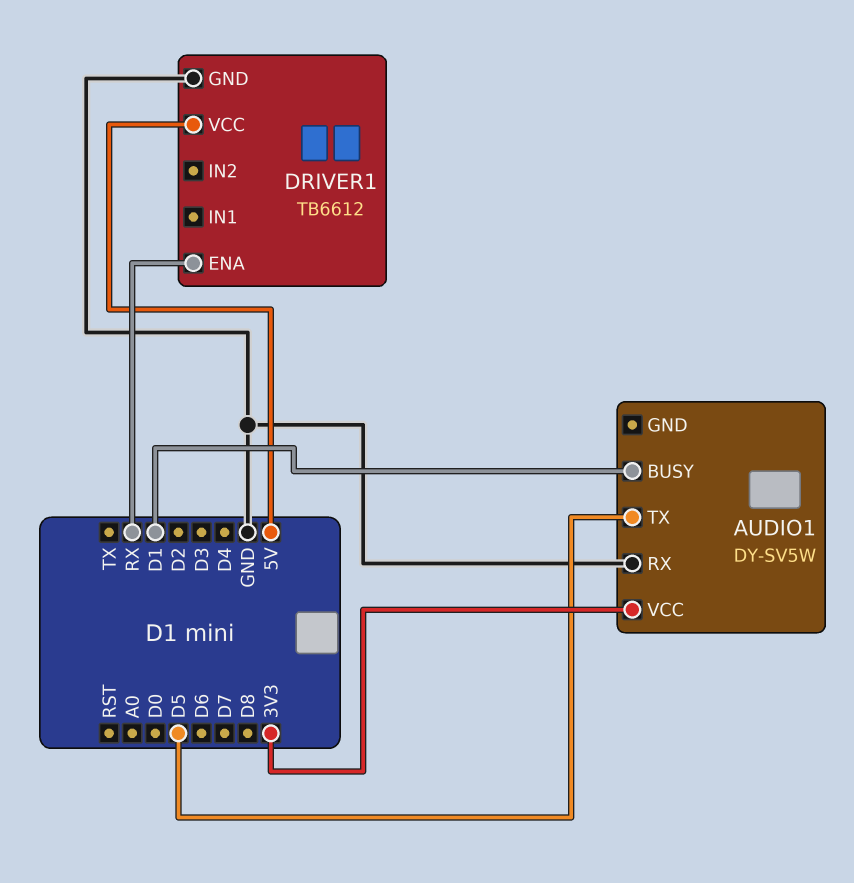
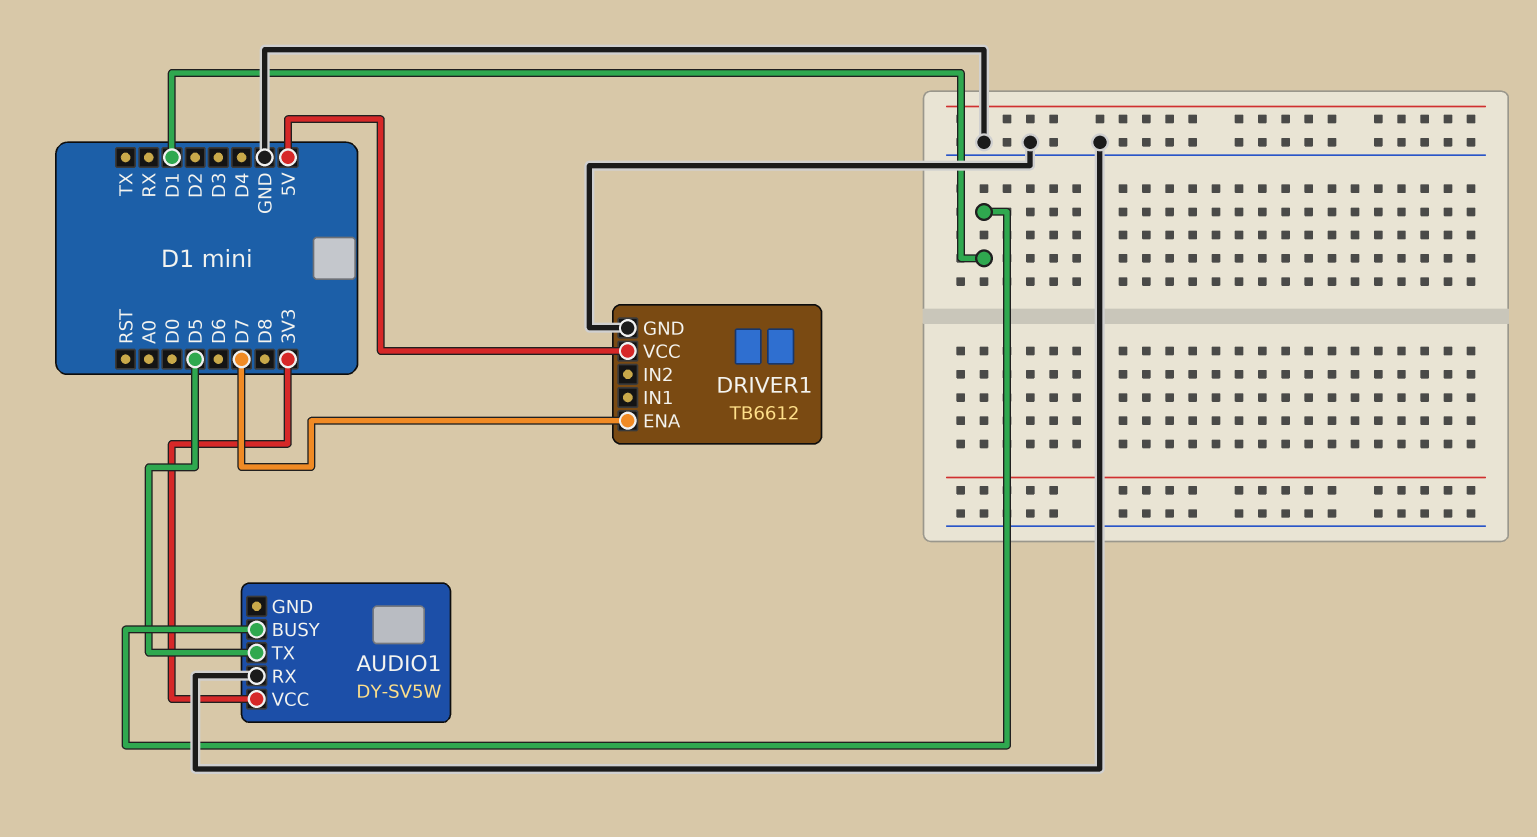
DRIVER1 pin ENA: RX -> D7

